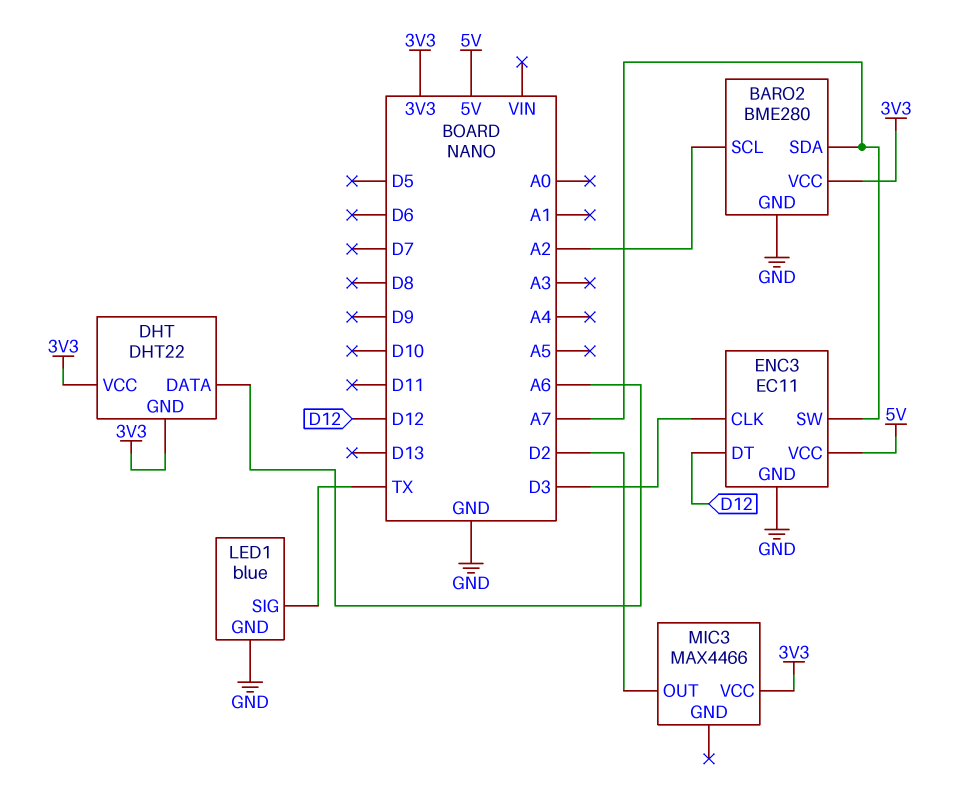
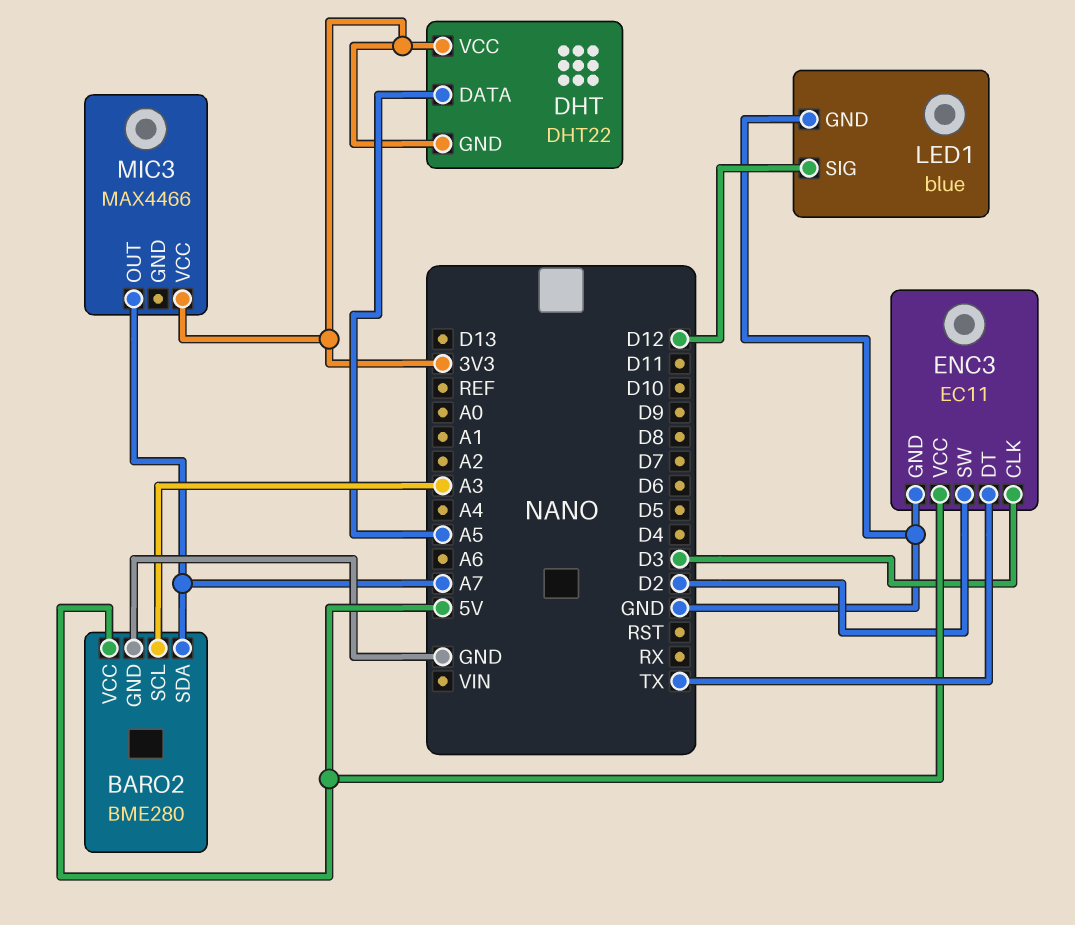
BARO2 pin SCL: A2 -> A3
BARO2 pin VCC: 3V3 -> 5V
DHT pin DATA: A6 -> A5
ENC3 pin DT: D12 -> TX
ENC3 pin SW: A7 -> D2
LED1 pin SIG: TX -> D12
MIC3 pin OUT: D2 -> A7

